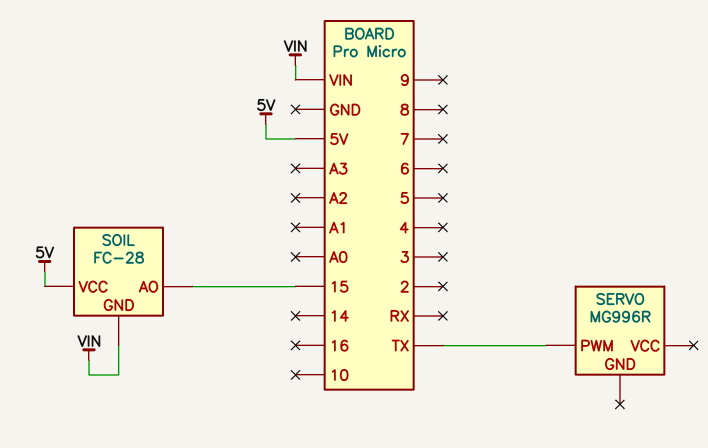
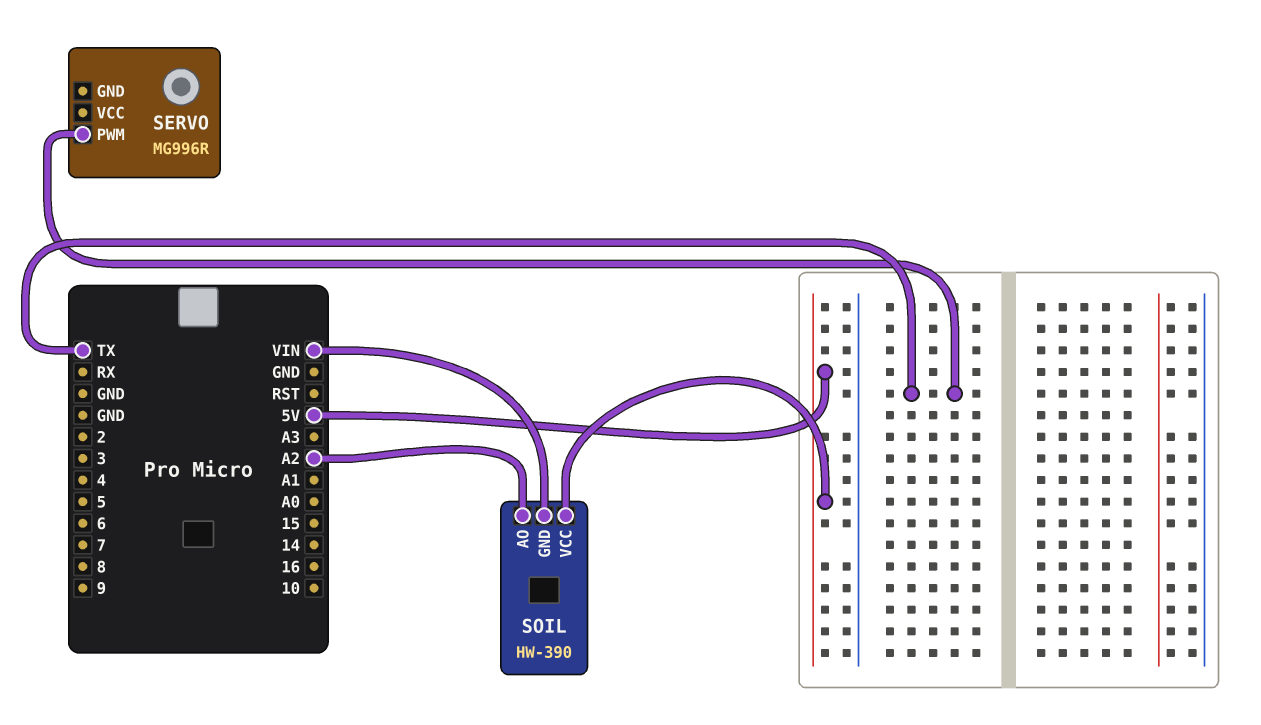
SOIL: FC-28 -> HW-390
SOIL pin AO: 15 -> A2

